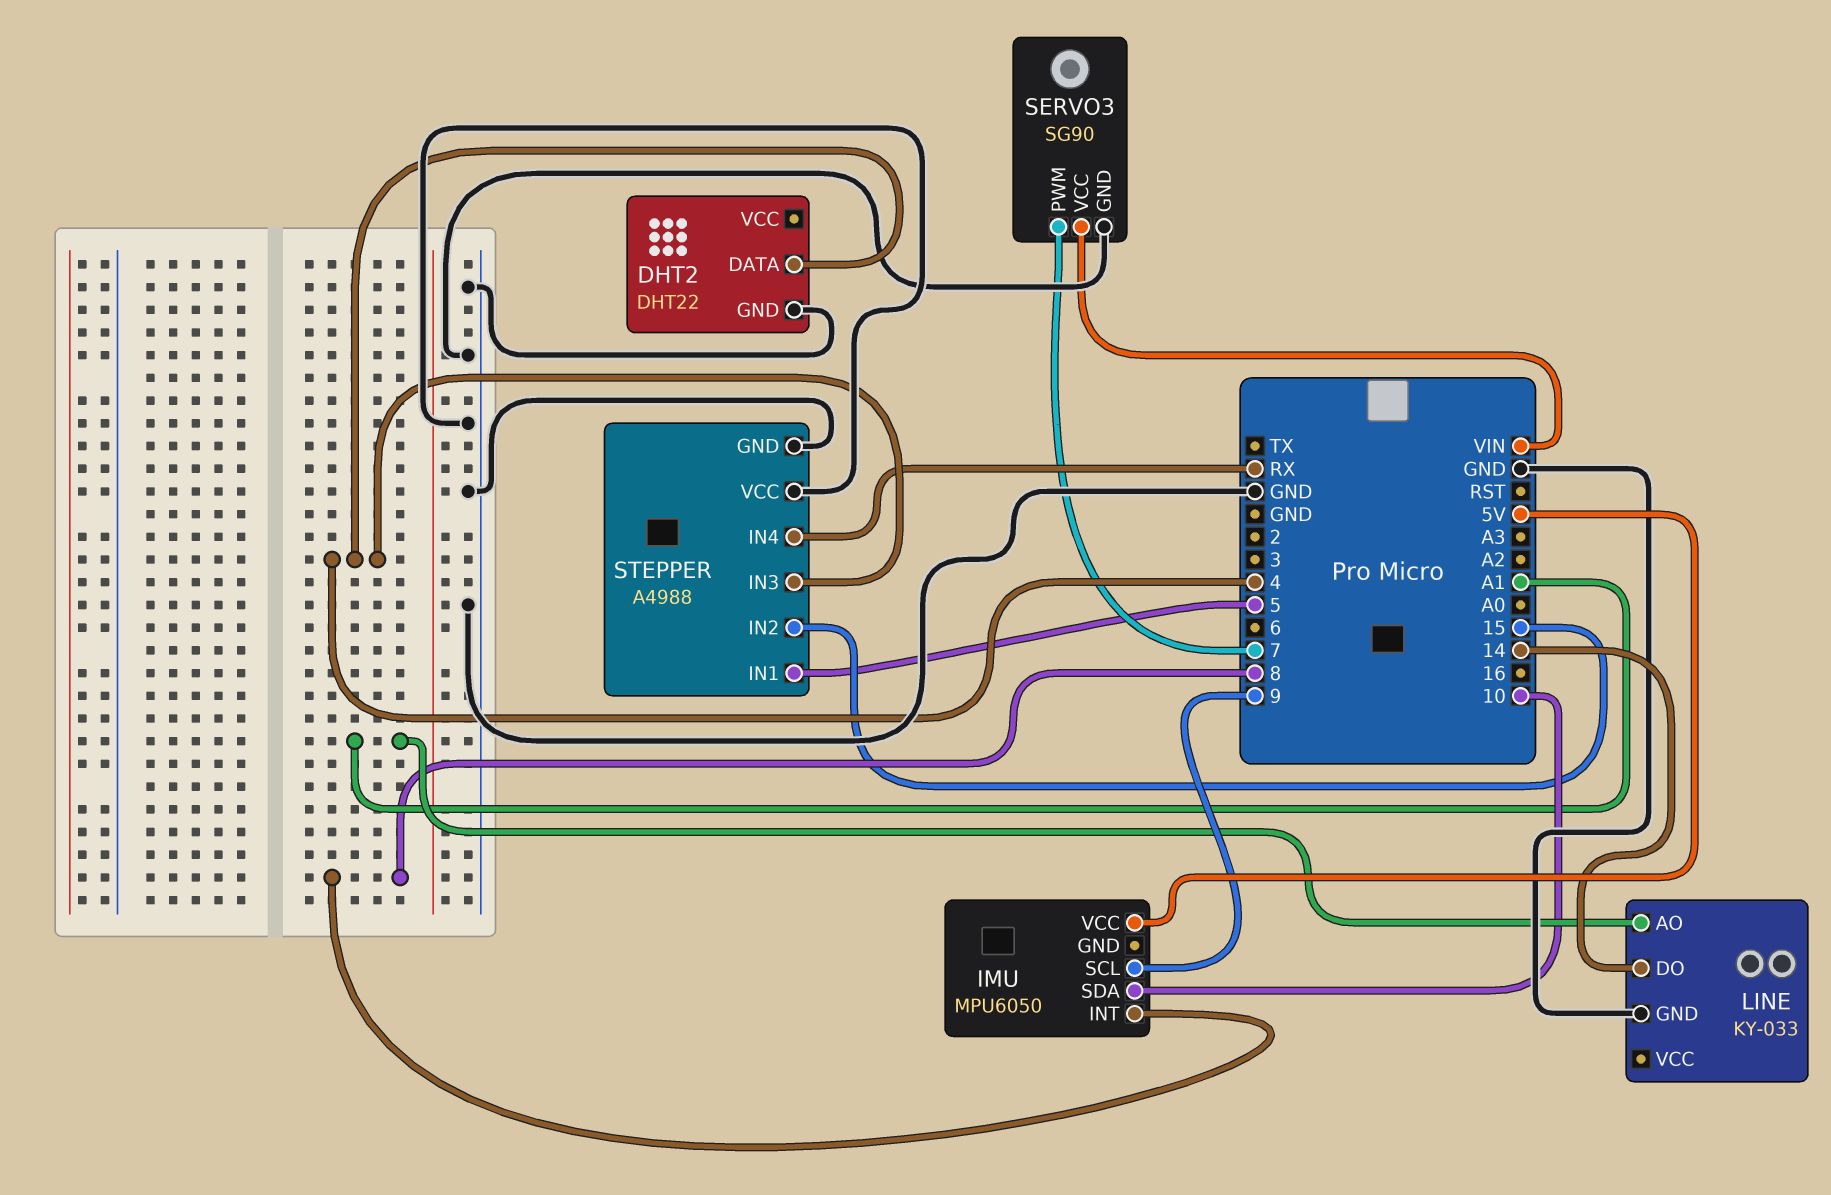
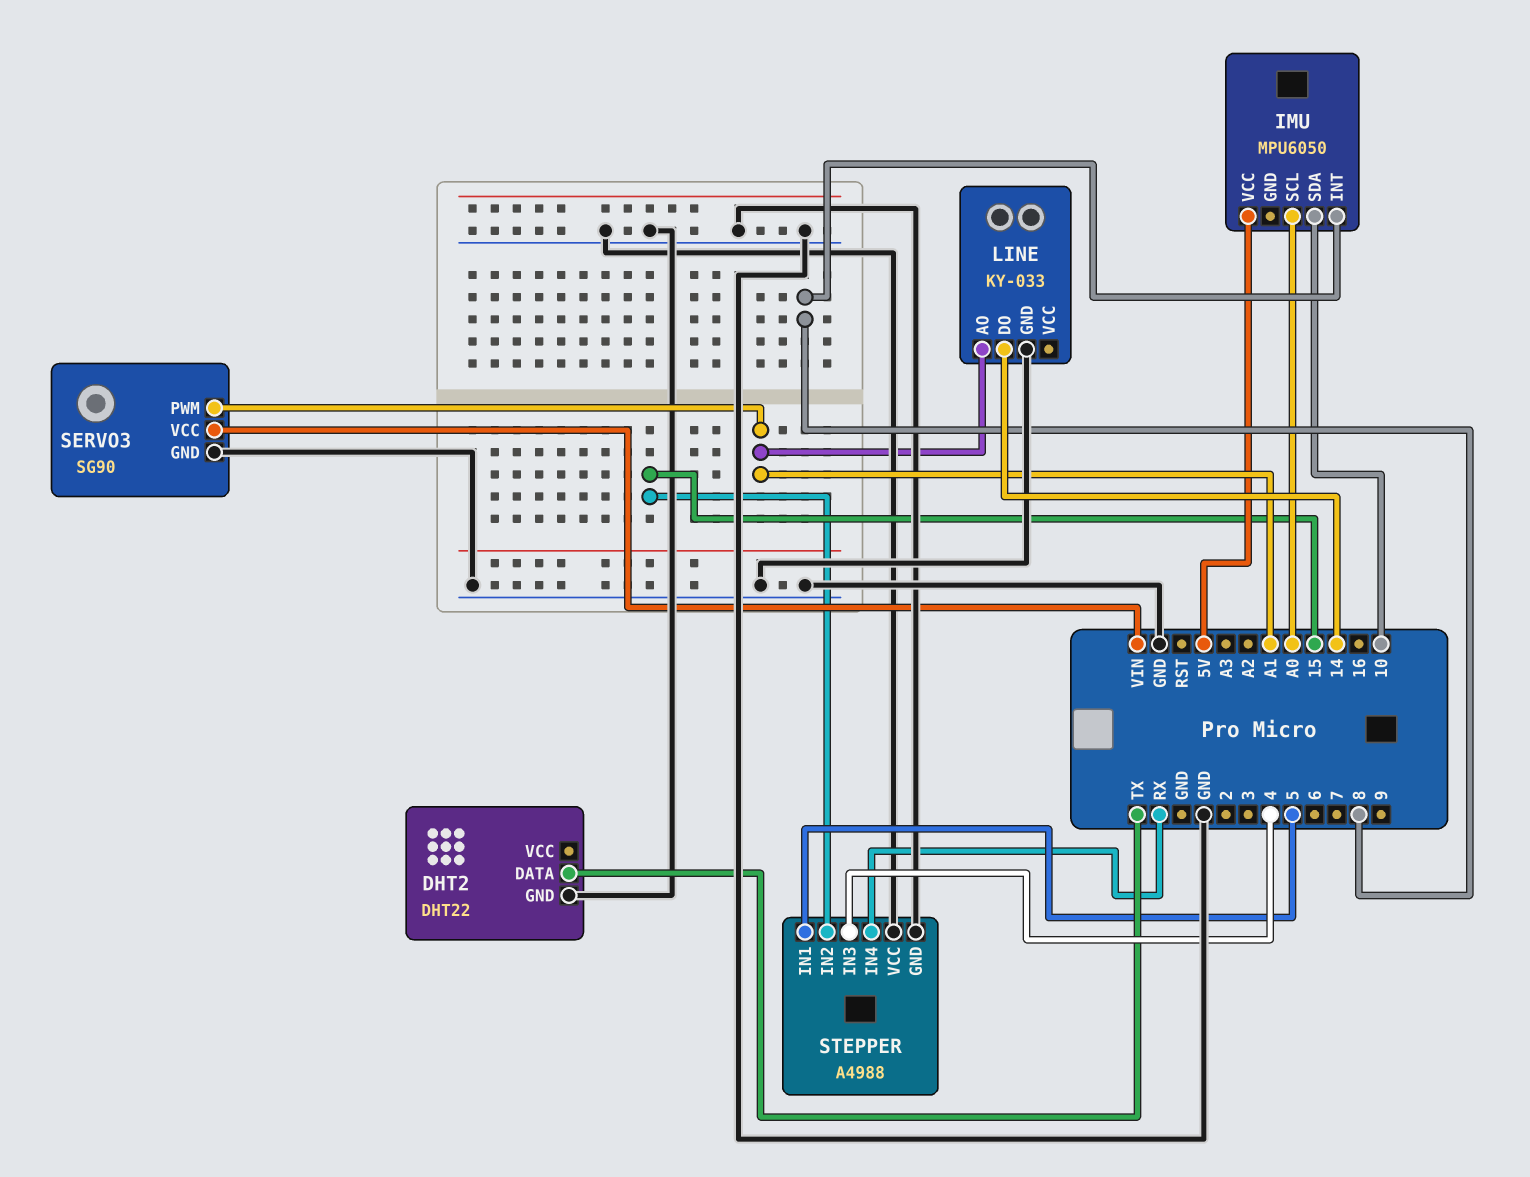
DHT2 pin DATA: 4 -> TX
IMU pin SCL: 9 -> A0
SERVO3 pin PWM: 7 -> A1

